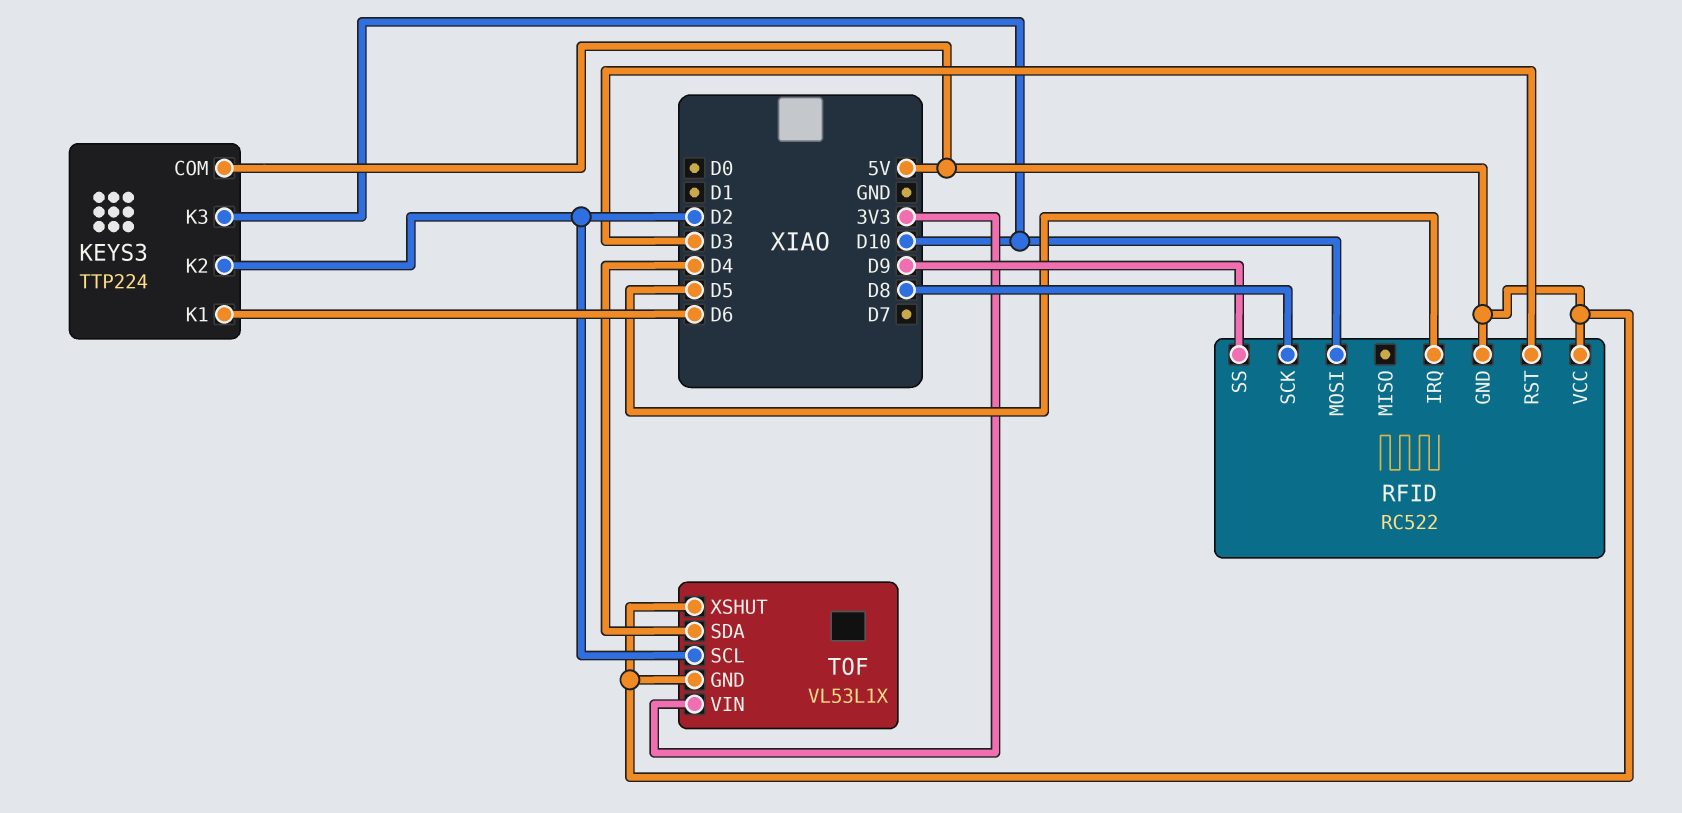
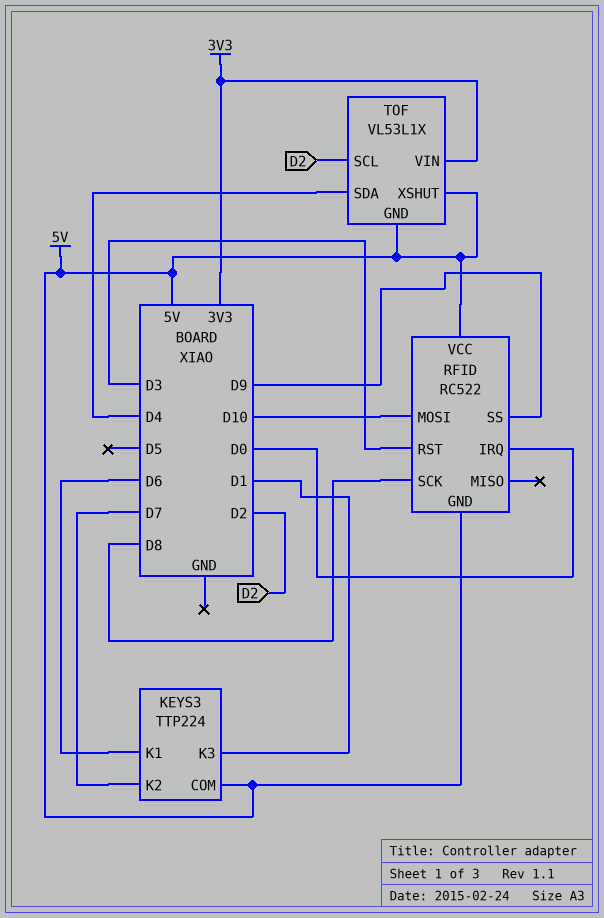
KEYS3 pin K2: D2 -> D7
KEYS3 pin K3: D10 -> D1
RFID pin IRQ: D5 -> D0

